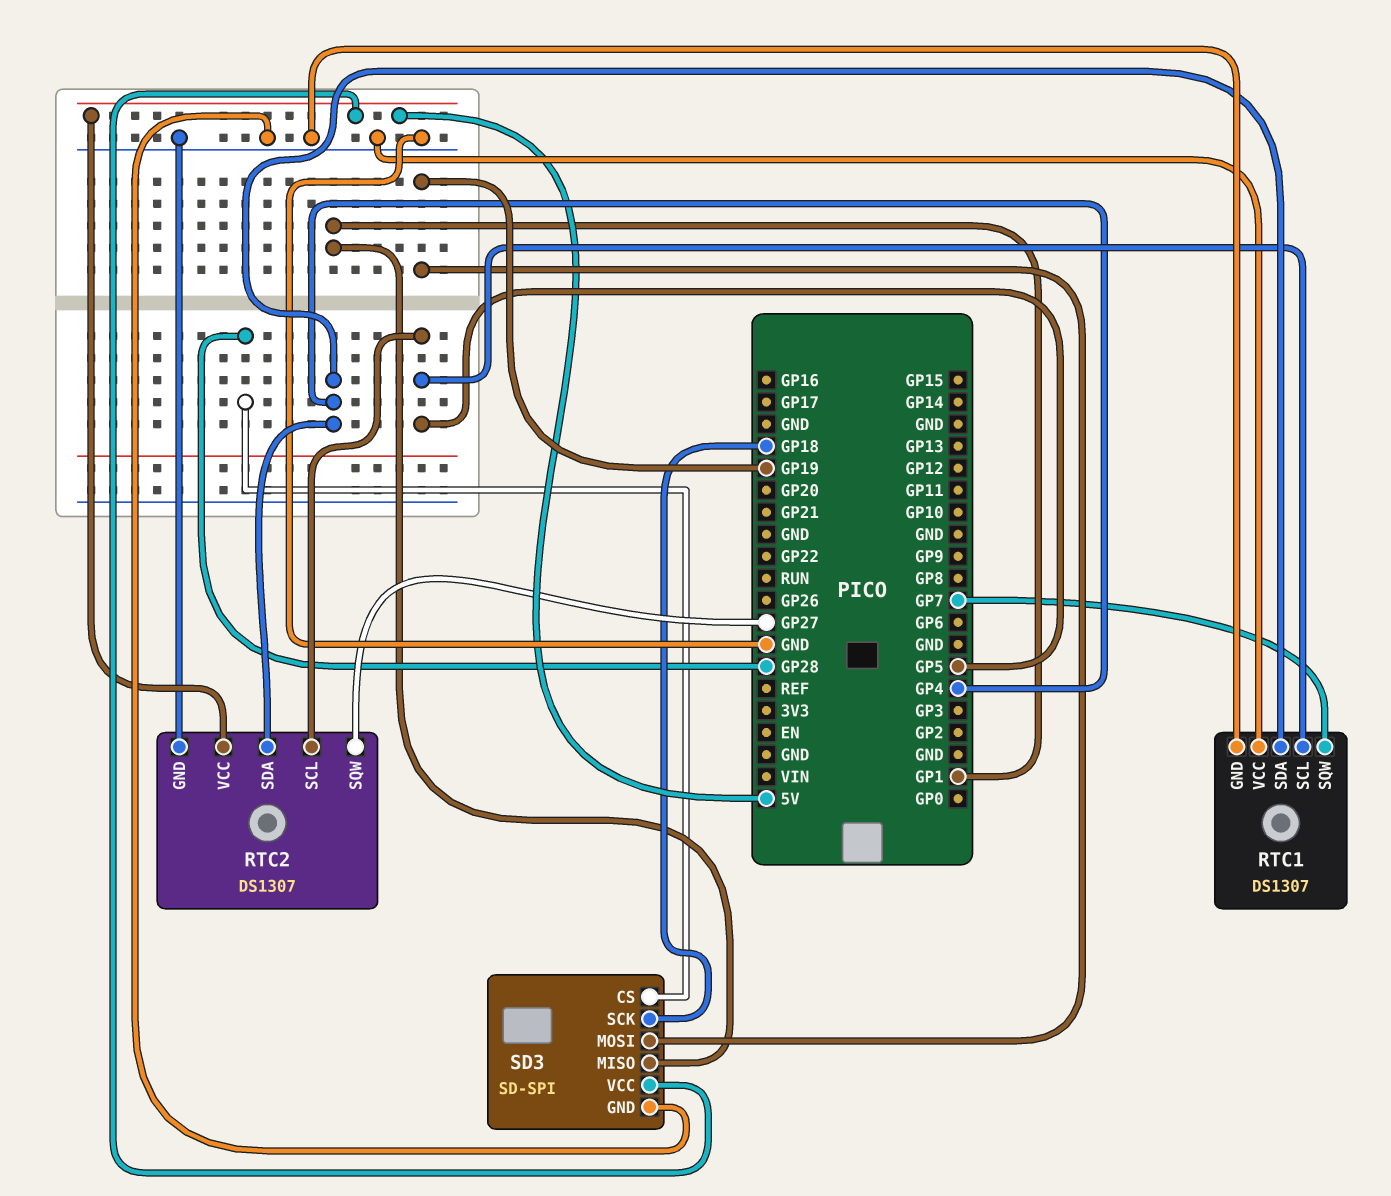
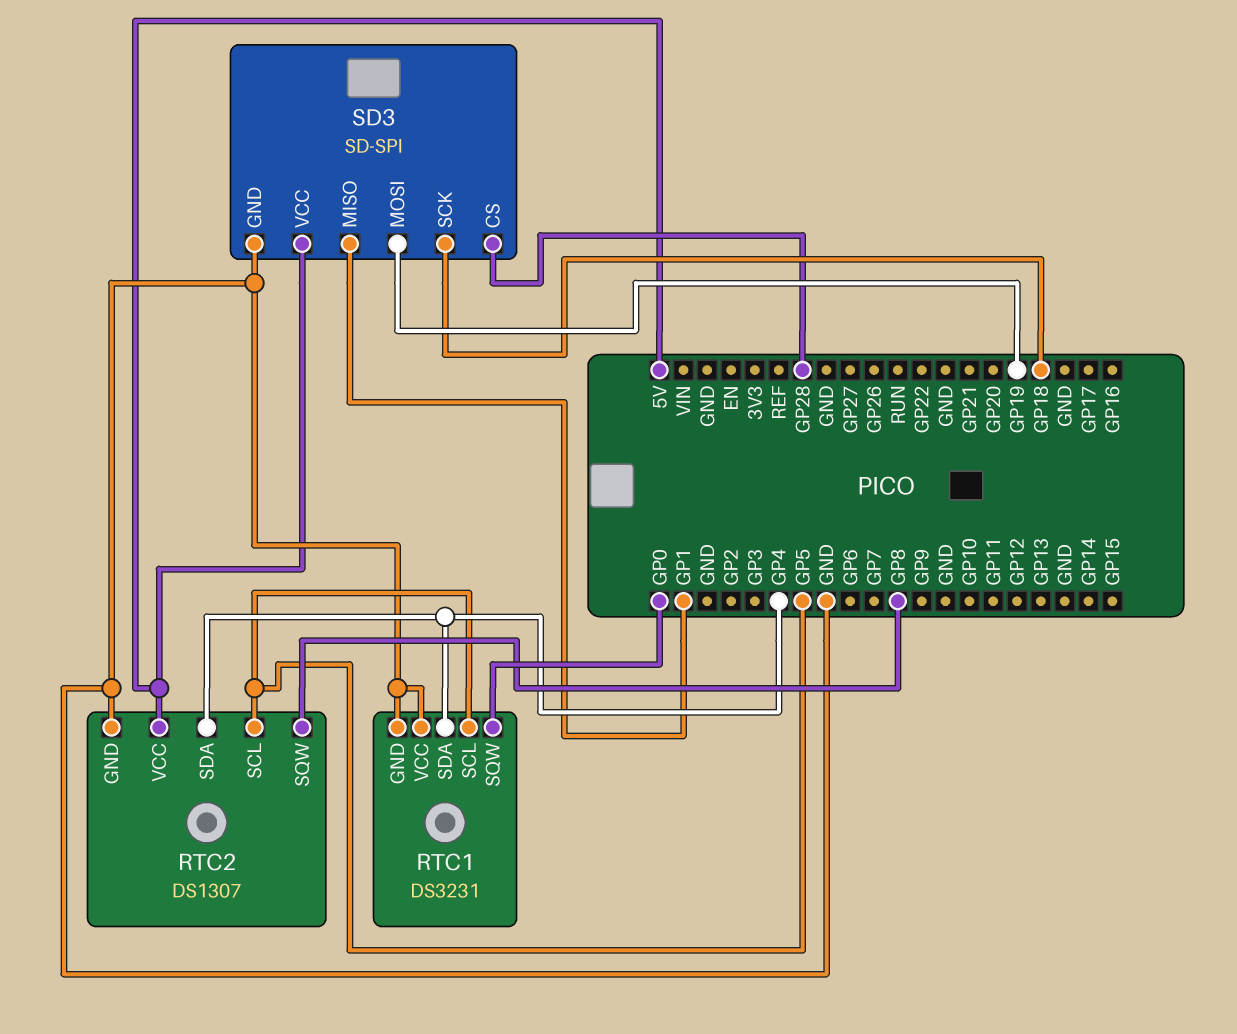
RTC1: DS1307 -> DS3231
RTC1 pin SQW: GP7 -> GP0
RTC2 pin SQW: GP27 -> GP8

